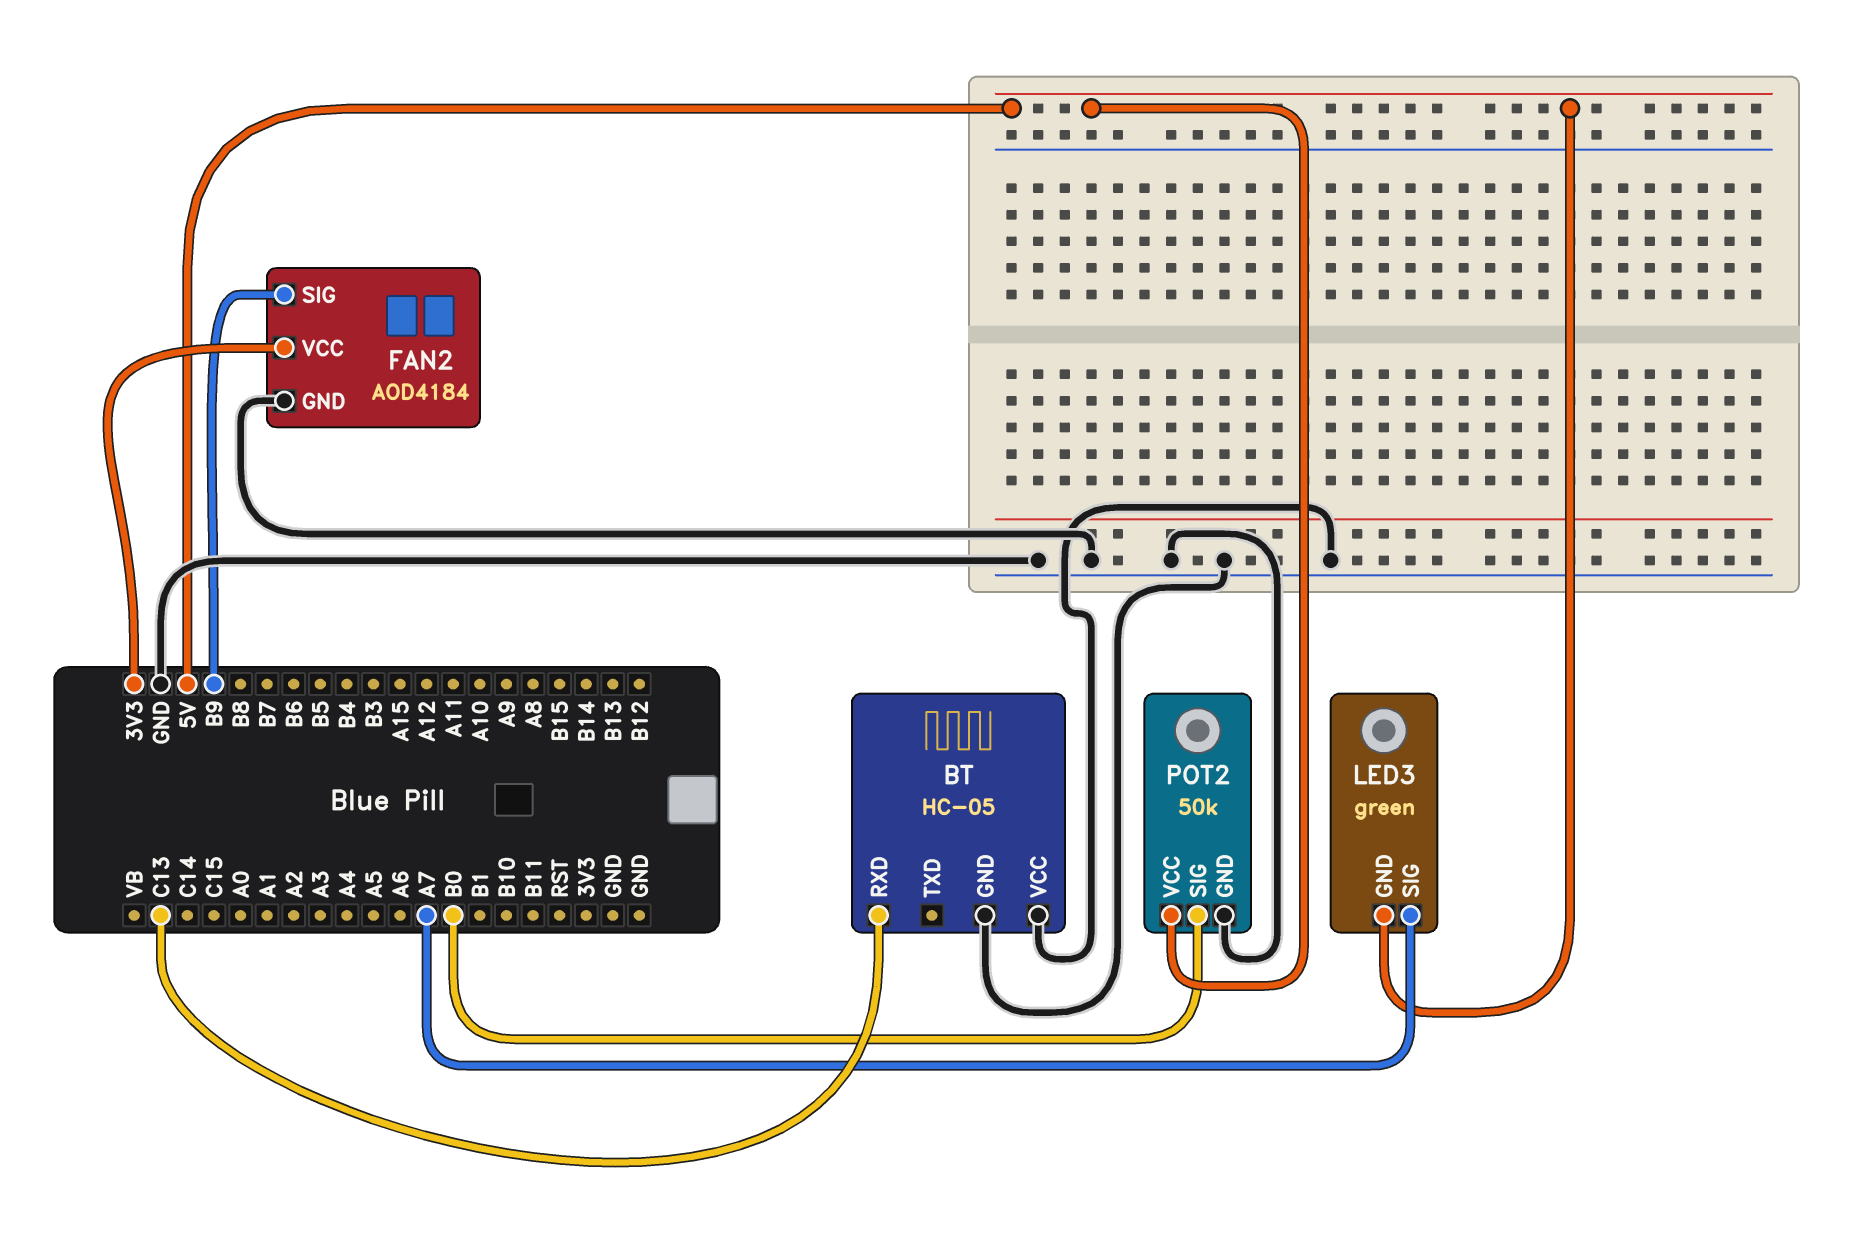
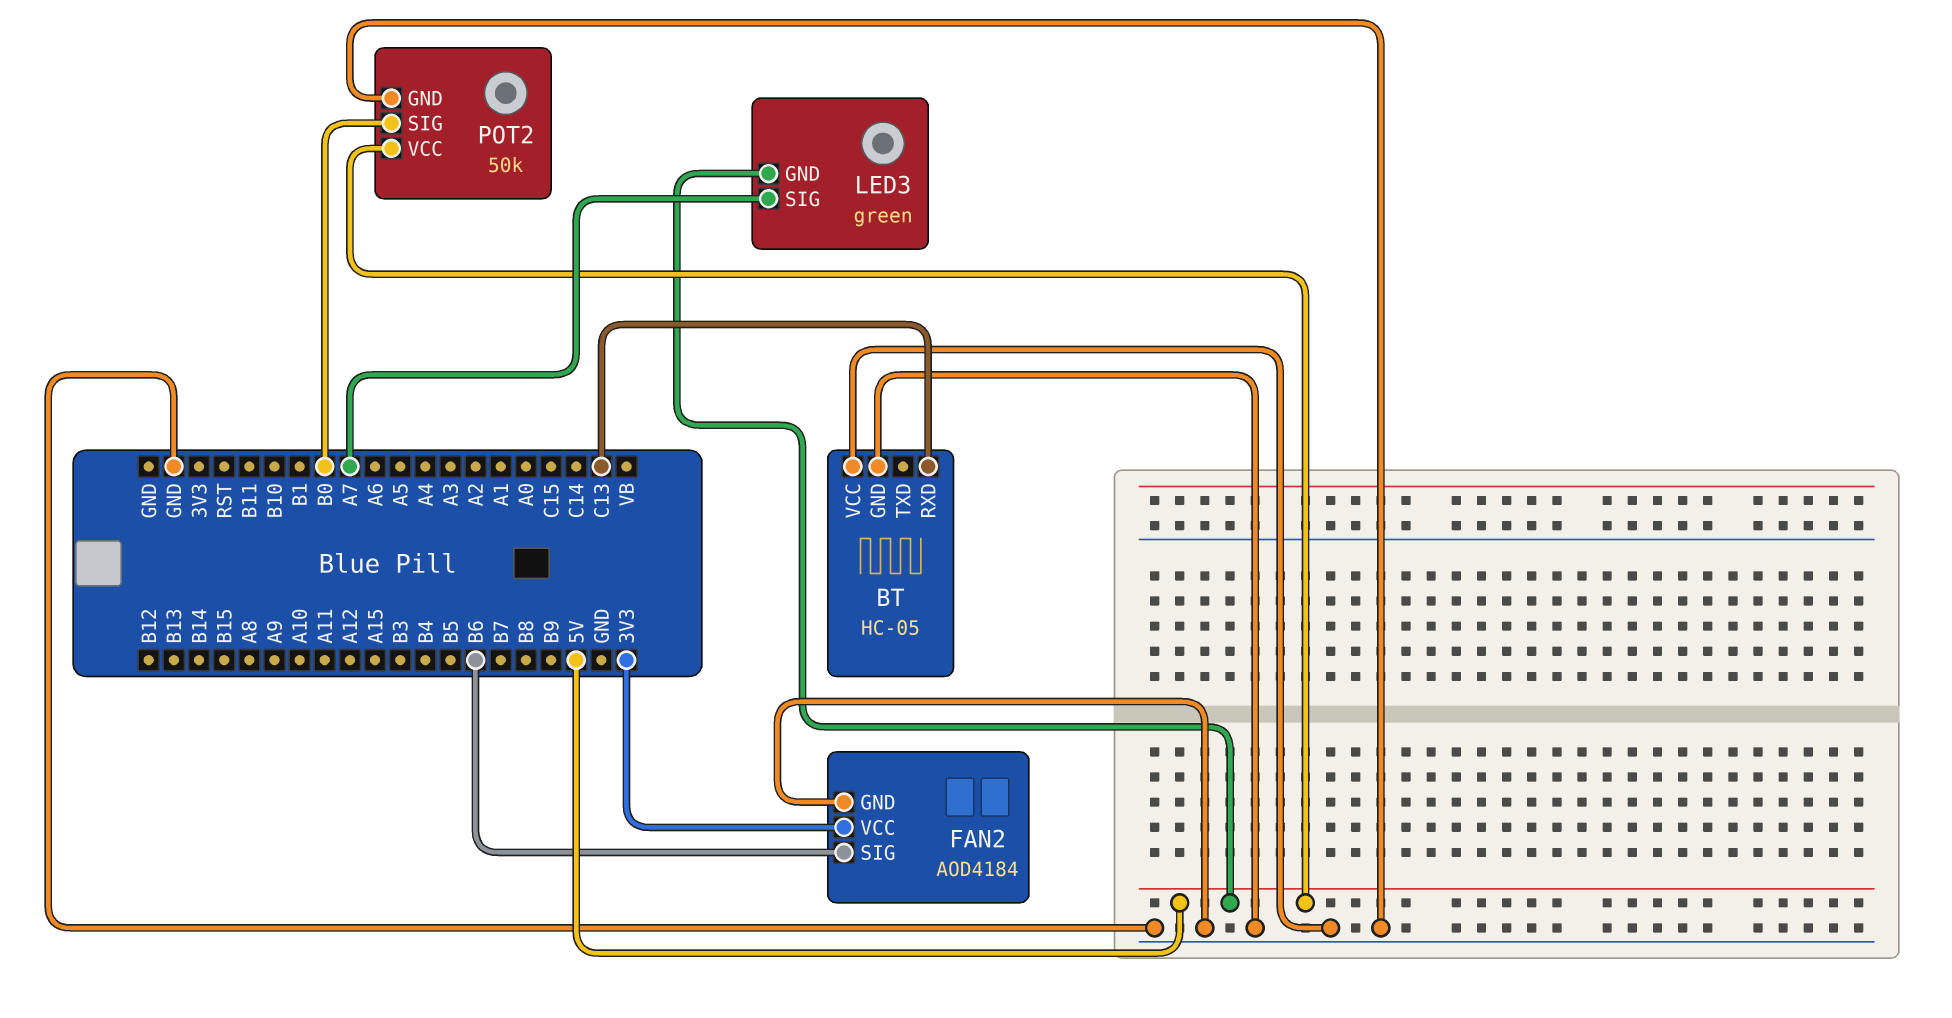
FAN2 pin SIG: B9 -> B6

